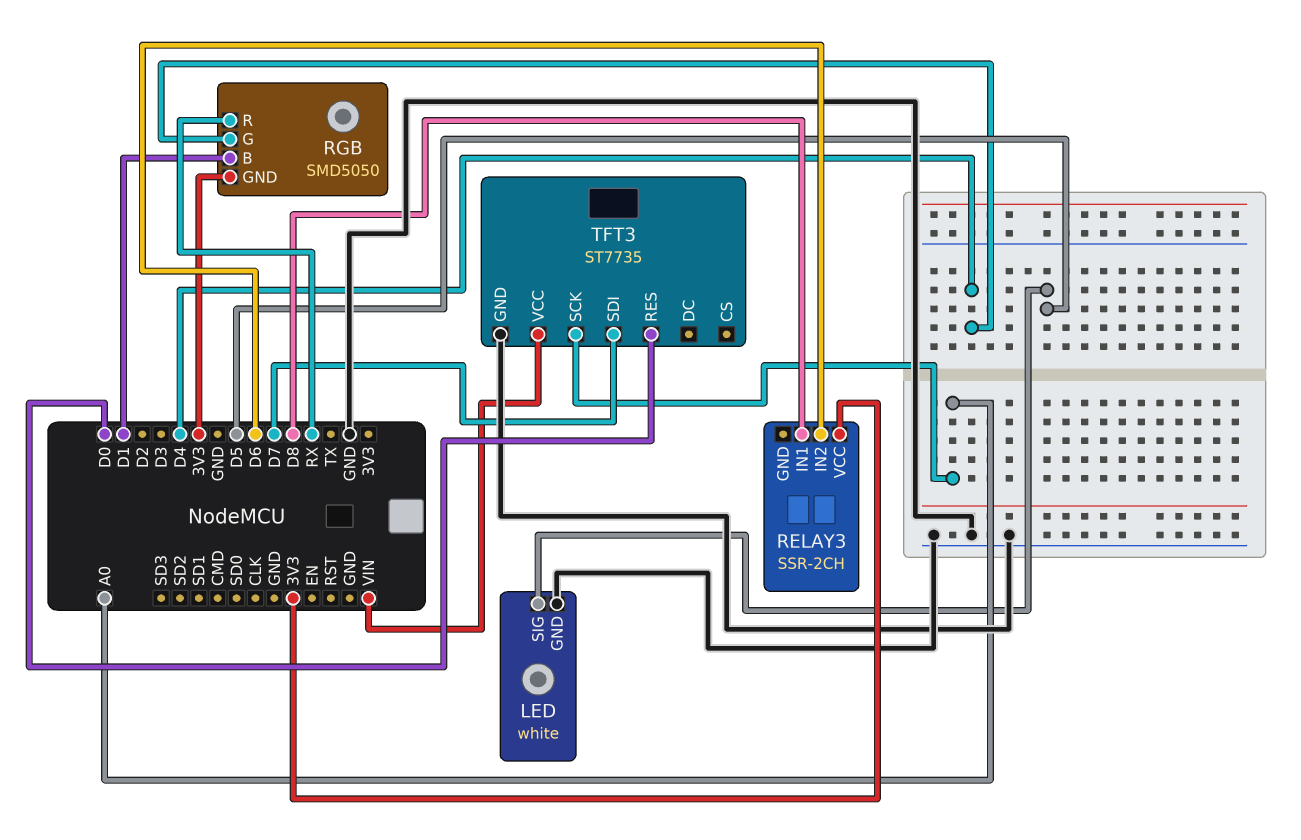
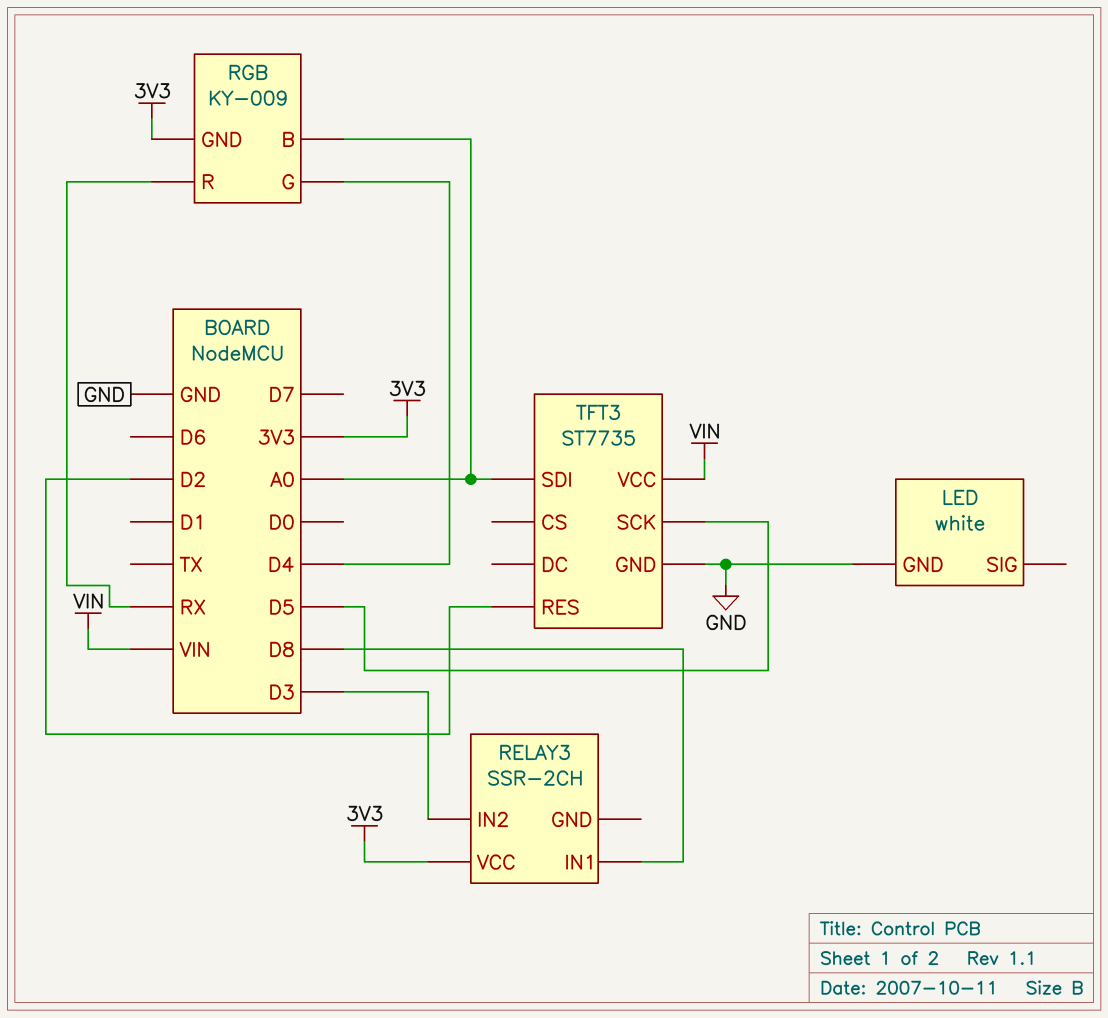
LED pin SIG: D5 -> none
RELAY3 pin IN2: D6 -> D3
RGB: SMD5050 -> KY-009
RGB pin B: D1 -> A0
TFT3 pin RES: D0 -> D2
TFT3 pin SCK: A0 -> D5
TFT3 pin SDI: D7 -> A0

